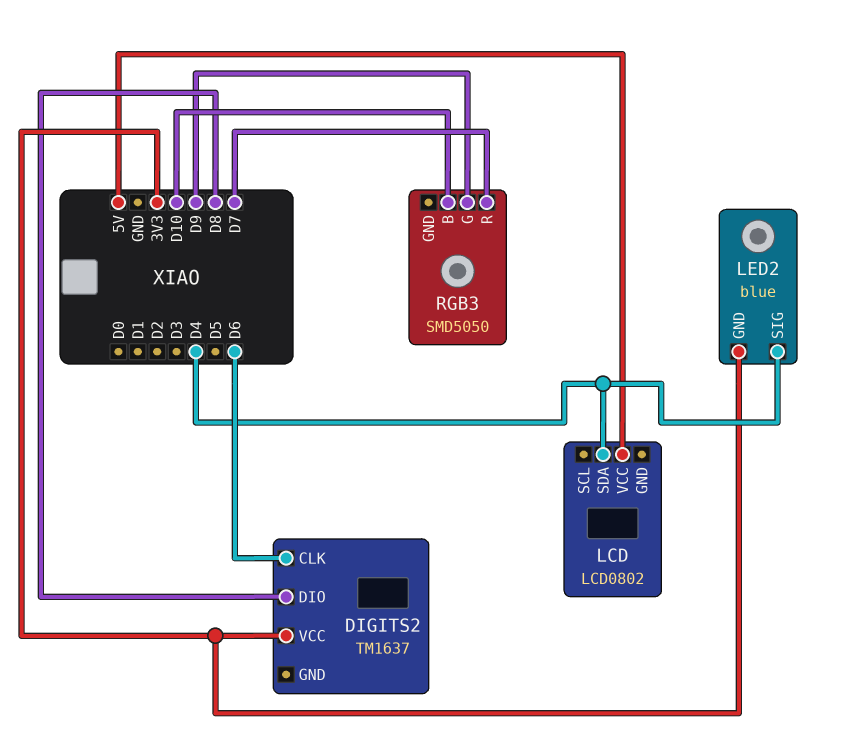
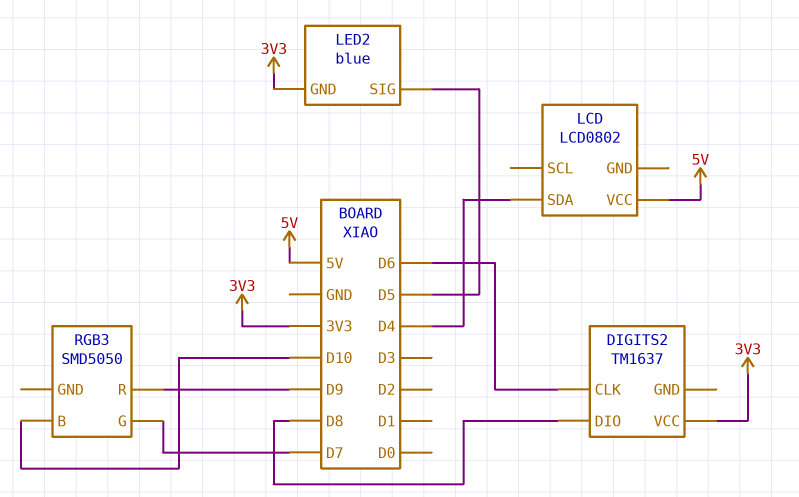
LED2 pin SIG: D4 -> D5
RGB3 pin G: D9 -> D7
RGB3 pin R: D7 -> D9

